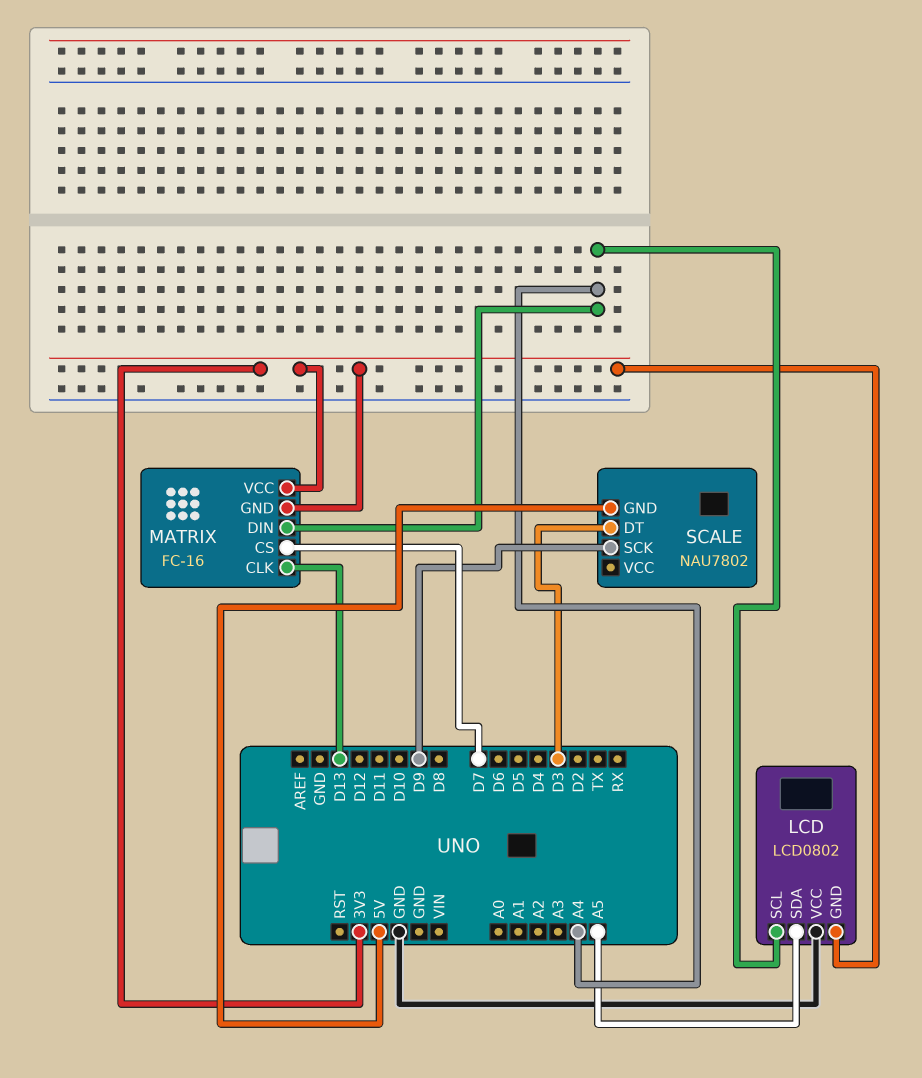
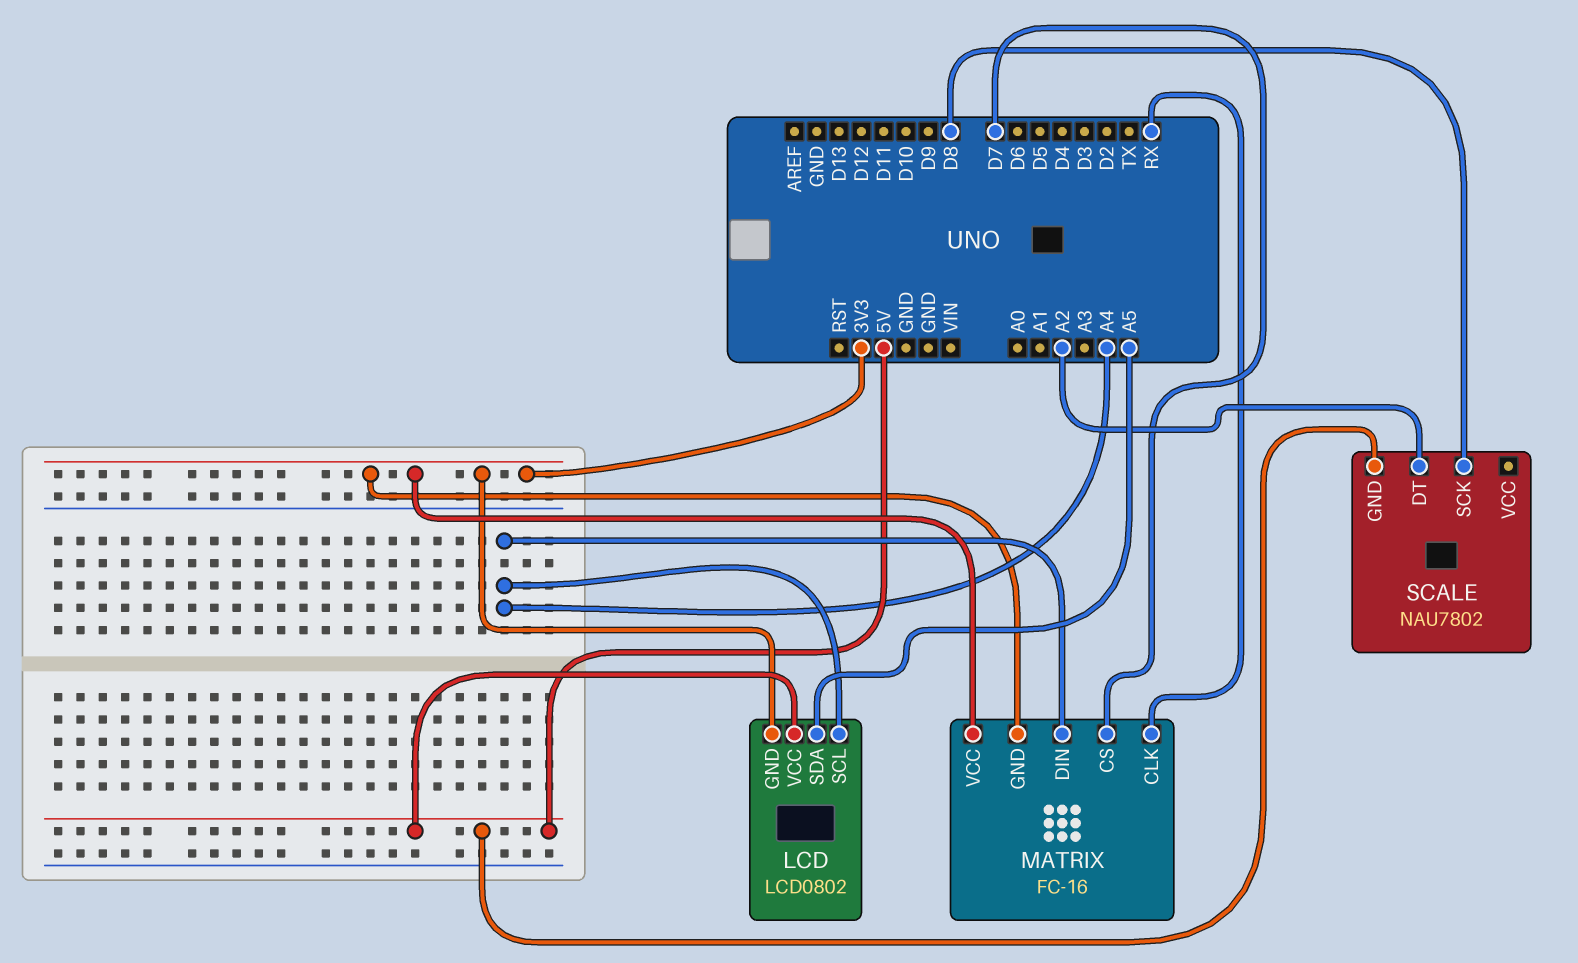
LCD pin VCC: GND -> 5V
MATRIX pin CLK: D13 -> RX
SCALE pin DT: D3 -> A2
SCALE pin SCK: D9 -> D8

